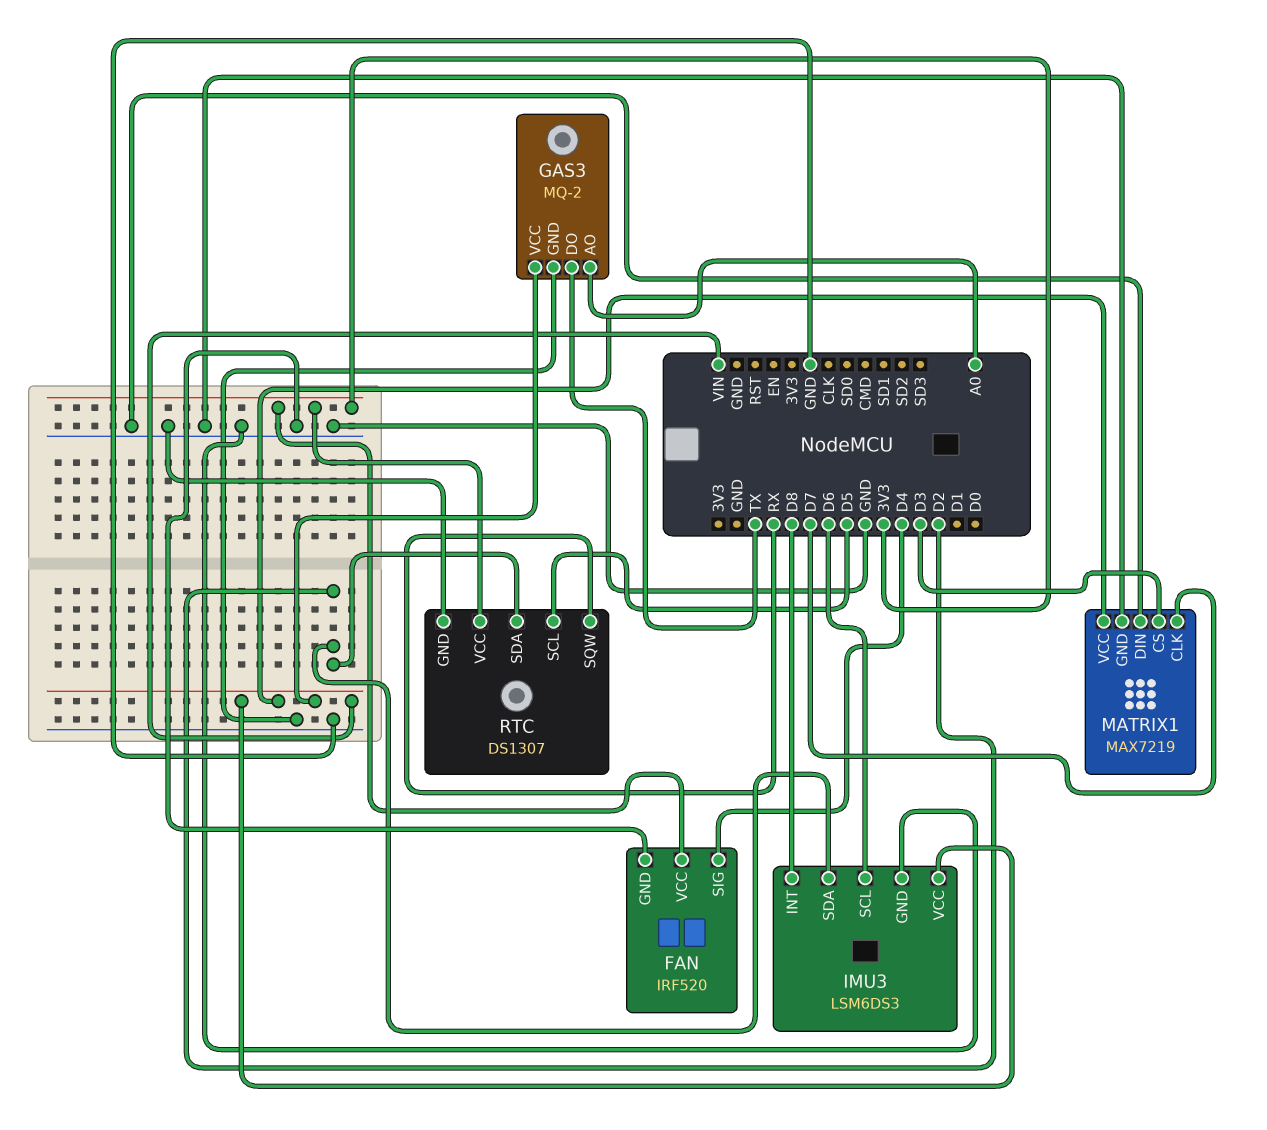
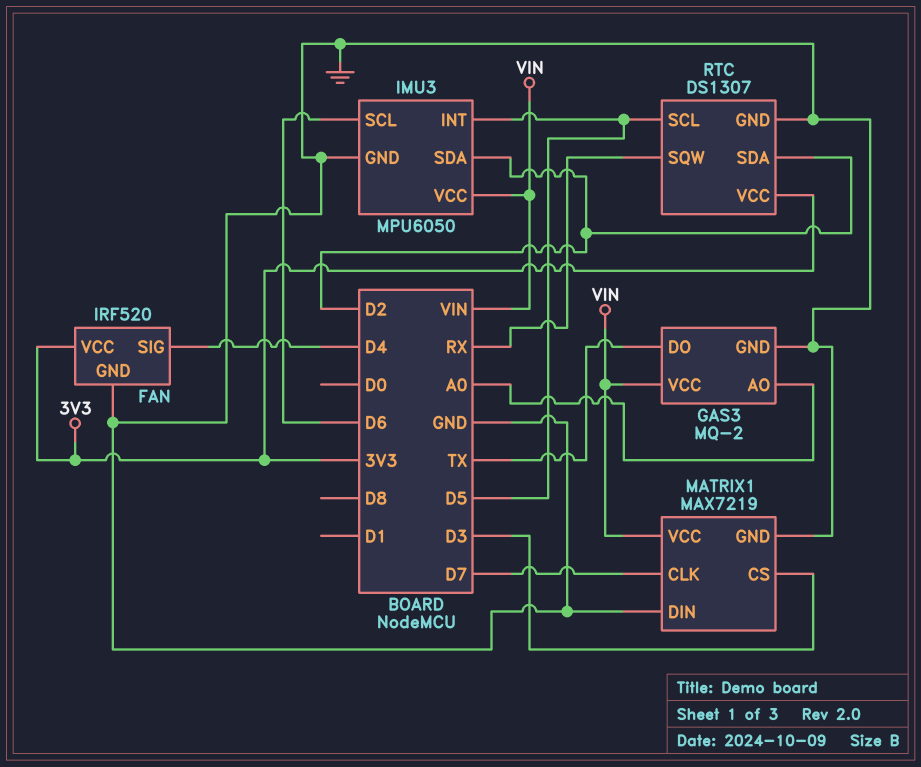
IMU3: LSM6DS3 -> MPU6050
IMU3 pin INT: D8 -> D5

